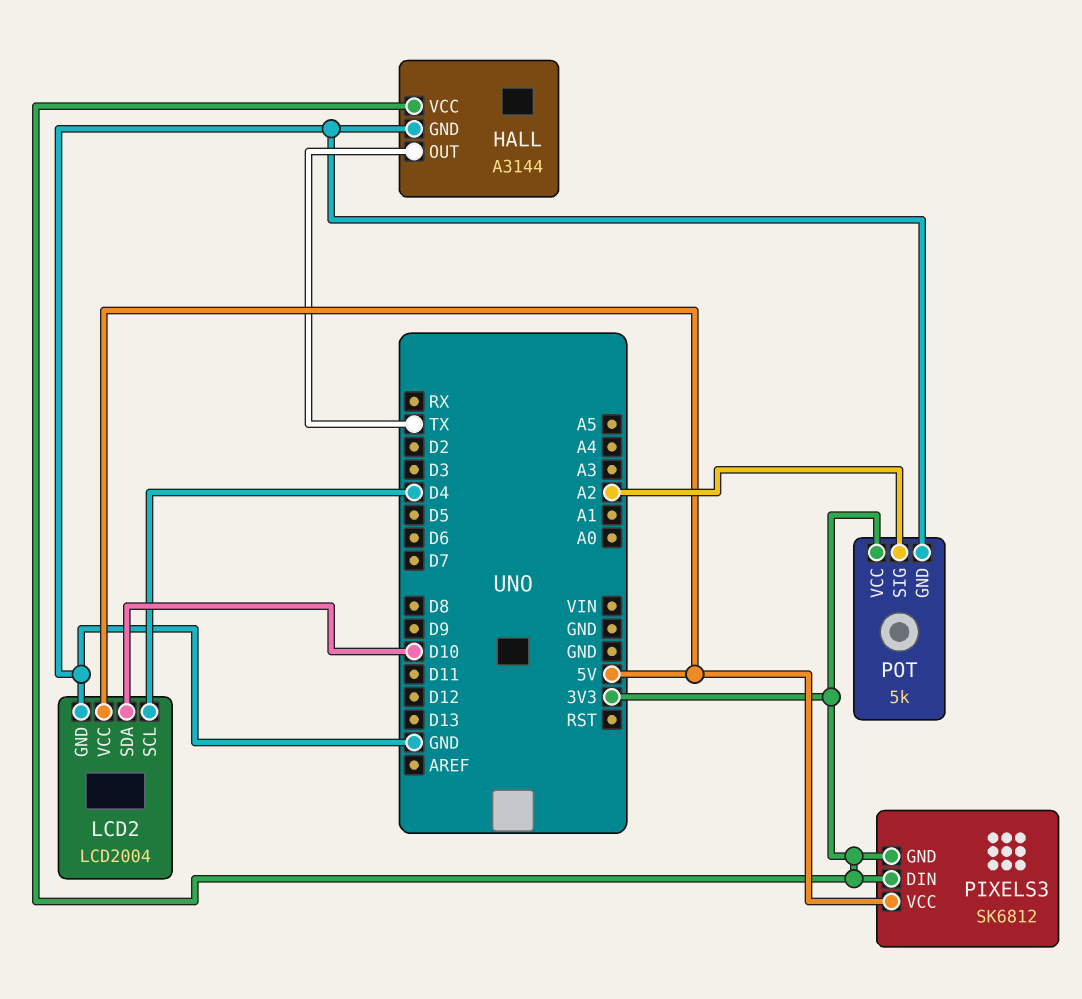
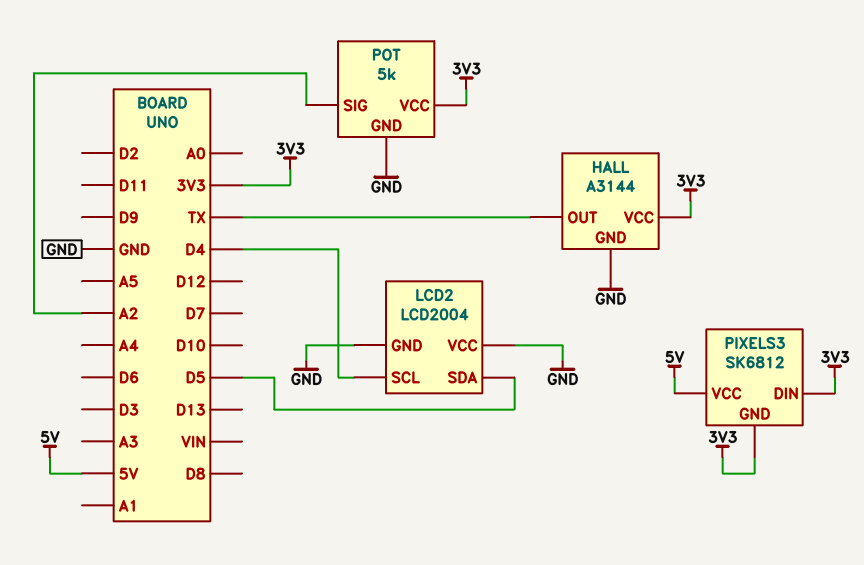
LCD2 pin SDA: D10 -> D5
LCD2 pin VCC: 5V -> GND

